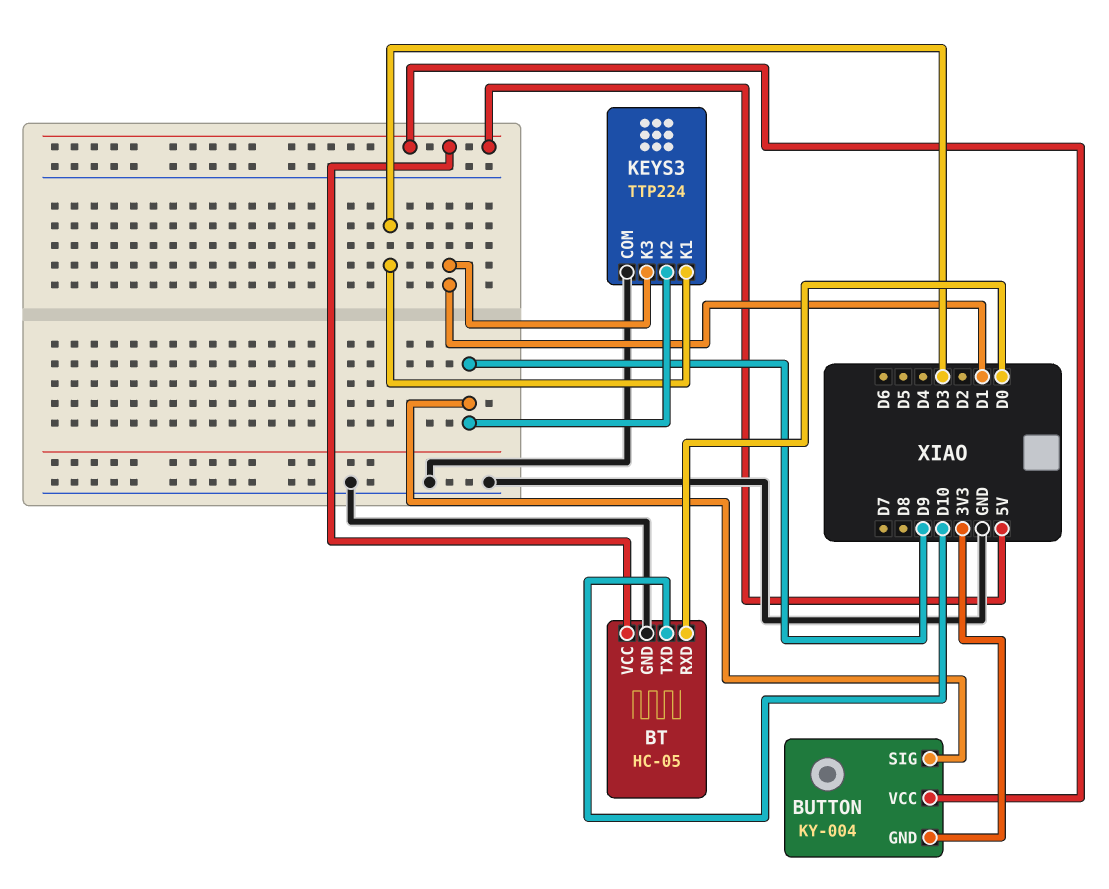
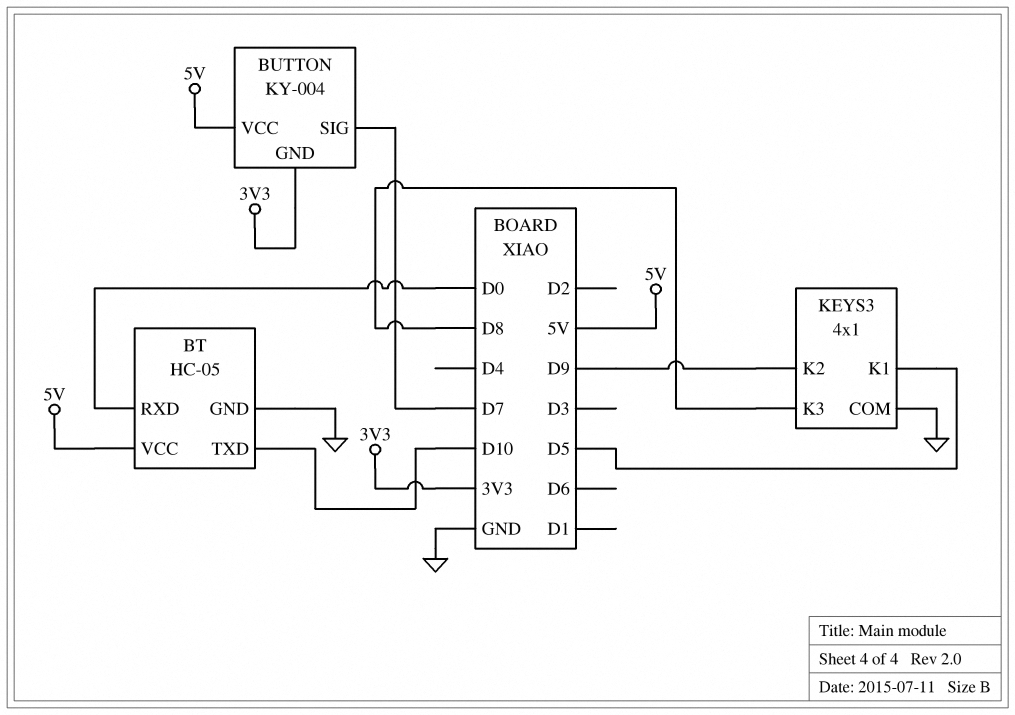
BUTTON pin SIG: D9 -> D7
KEYS3: TTP224 -> 4x1
KEYS3 pin K1: D3 -> D5
KEYS3 pin K3: D1 -> D8

